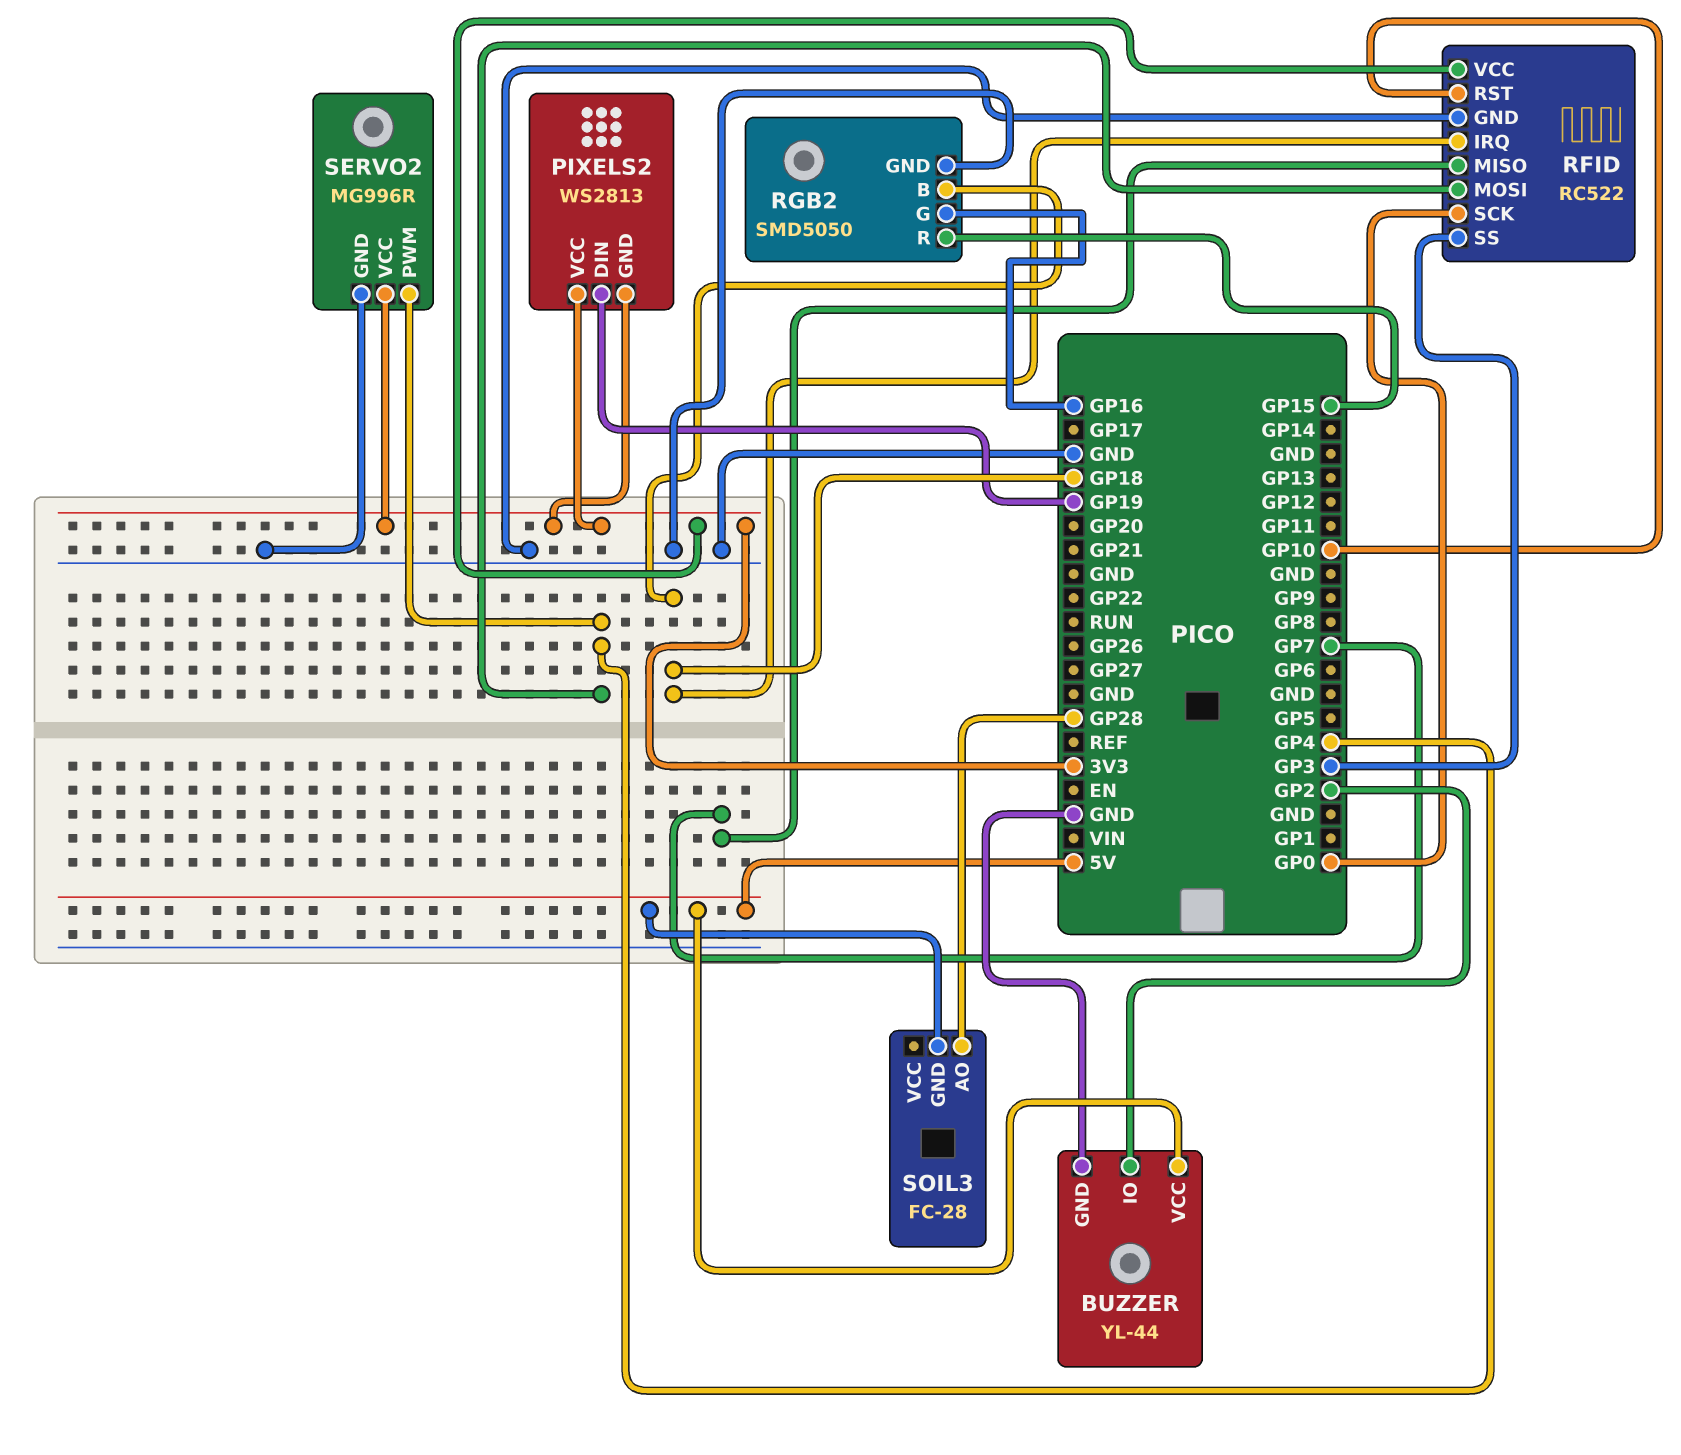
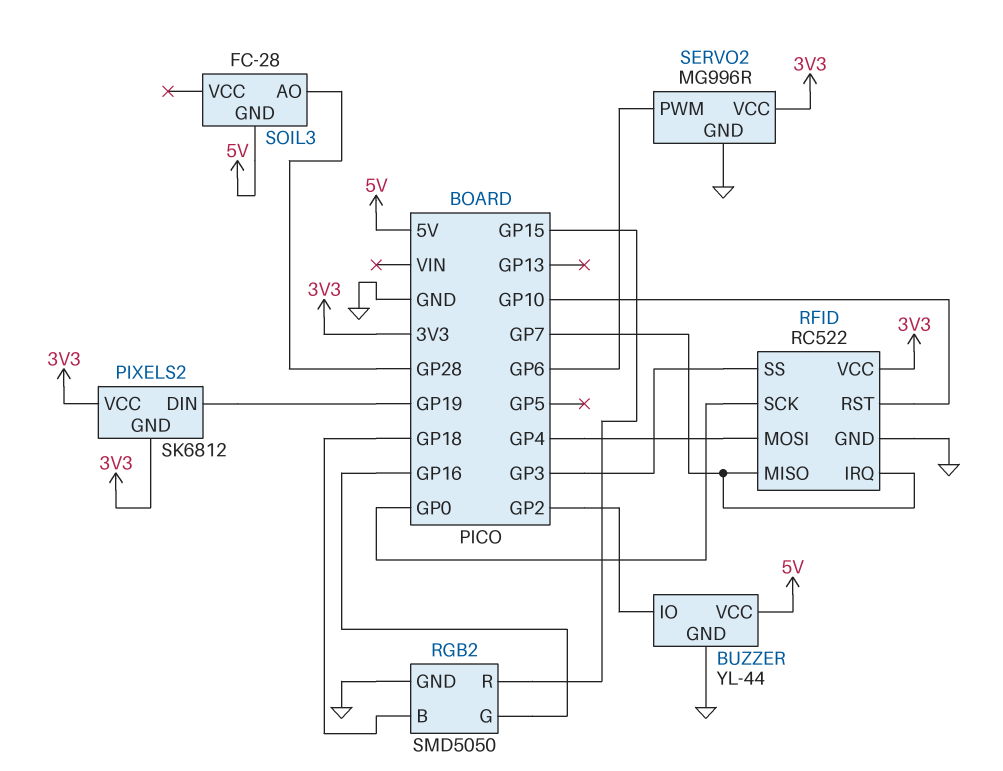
PIXELS2: WS2813 -> SK6812
RFID pin IRQ: GP18 -> GP7
SERVO2 pin PWM: GP4 -> GP6

